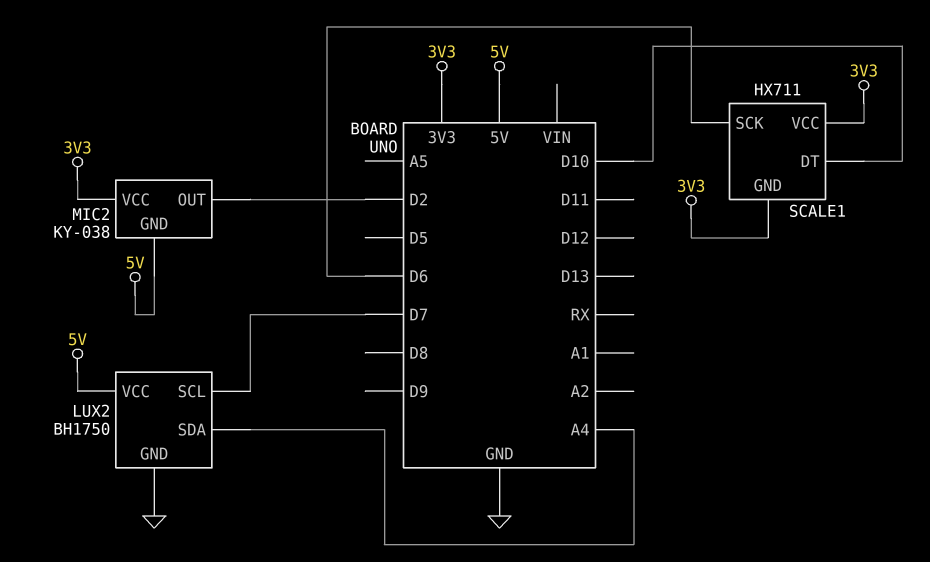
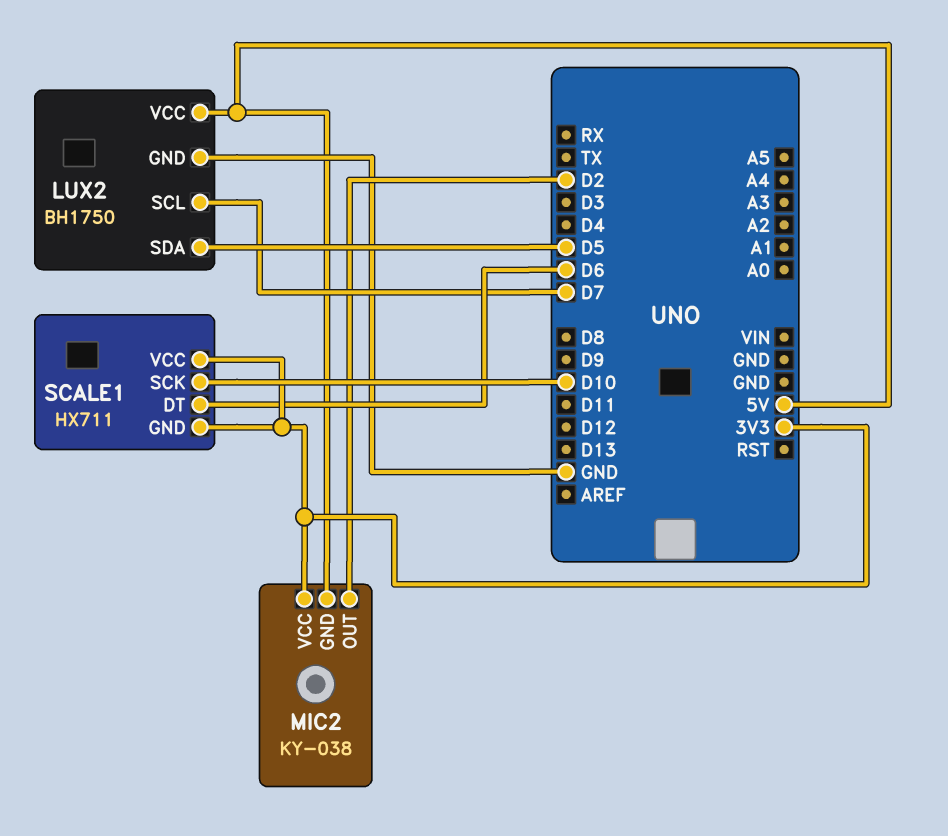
LUX2 pin SDA: A4 -> D5
SCALE1 pin DT: D10 -> D6
SCALE1 pin SCK: D6 -> D10

